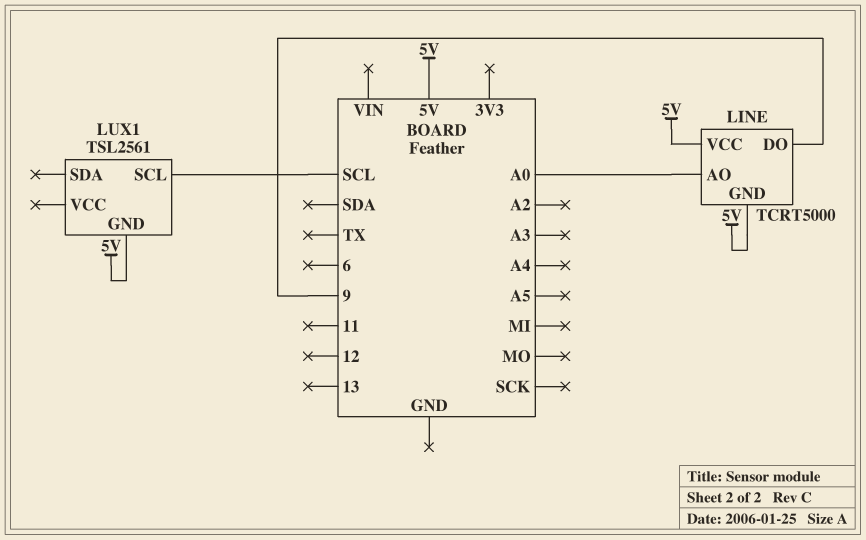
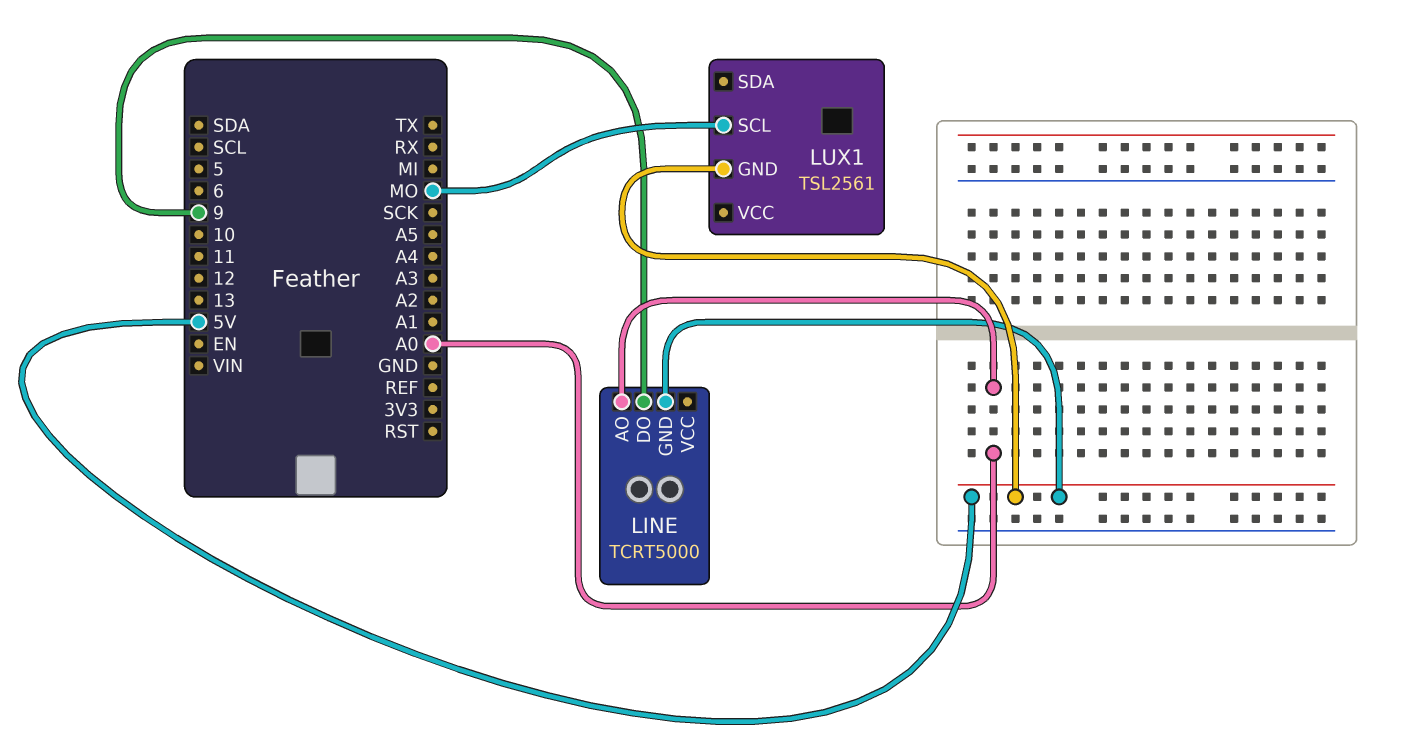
LINE pin VCC: 5V -> none
LUX1 pin SCL: SCL -> MO

